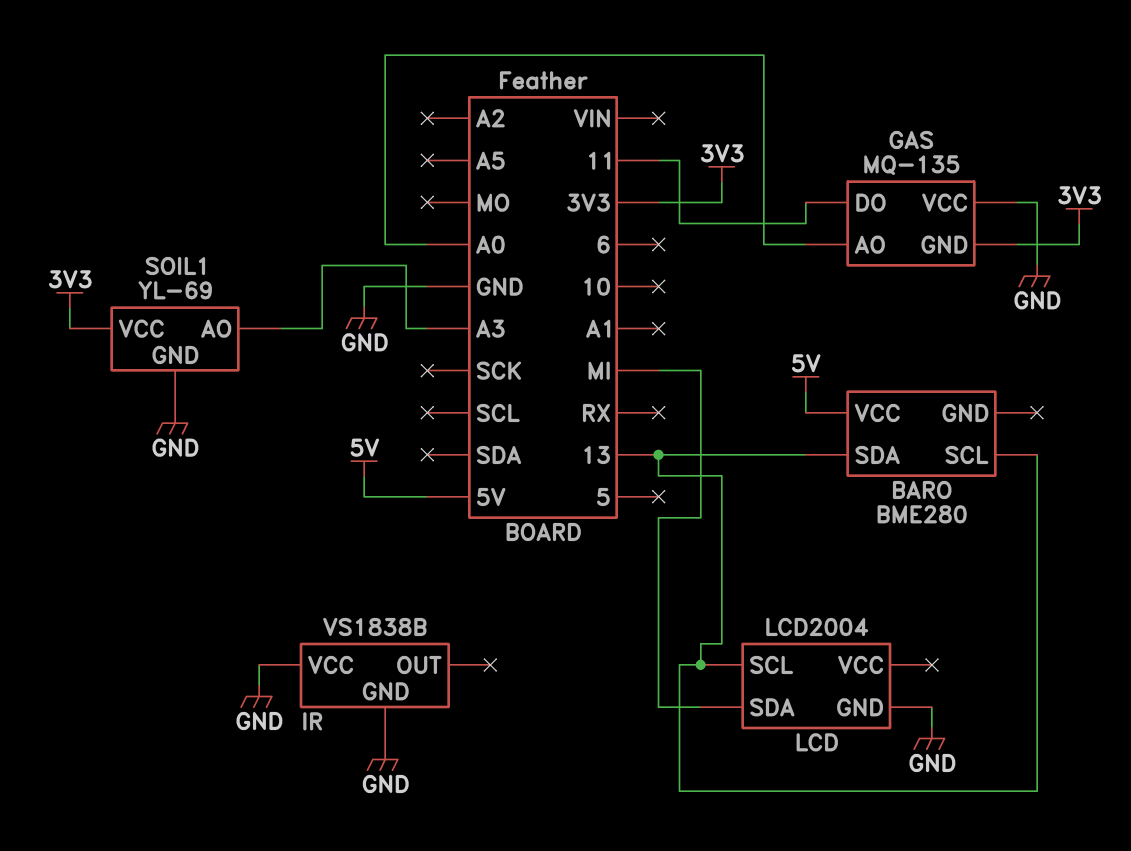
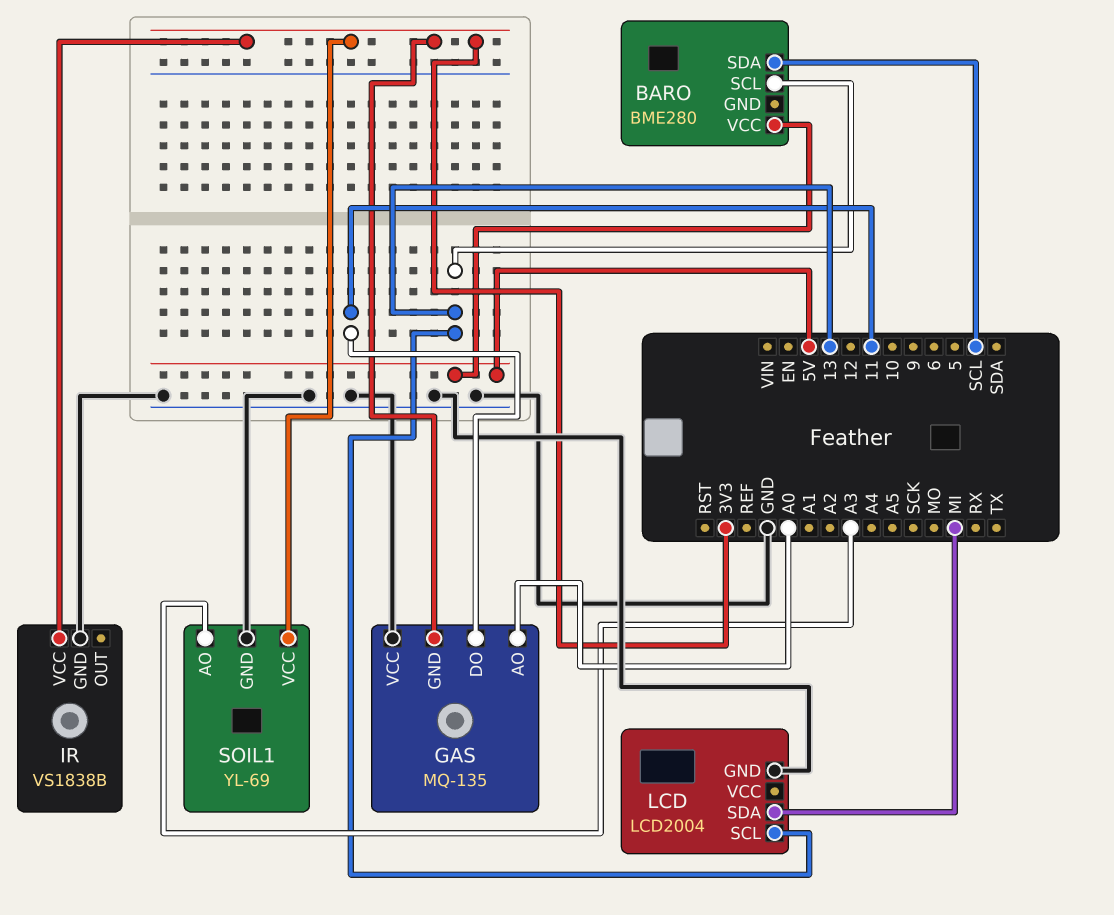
BARO pin SDA: 13 -> SCL
IR pin VCC: GND -> 3V3

